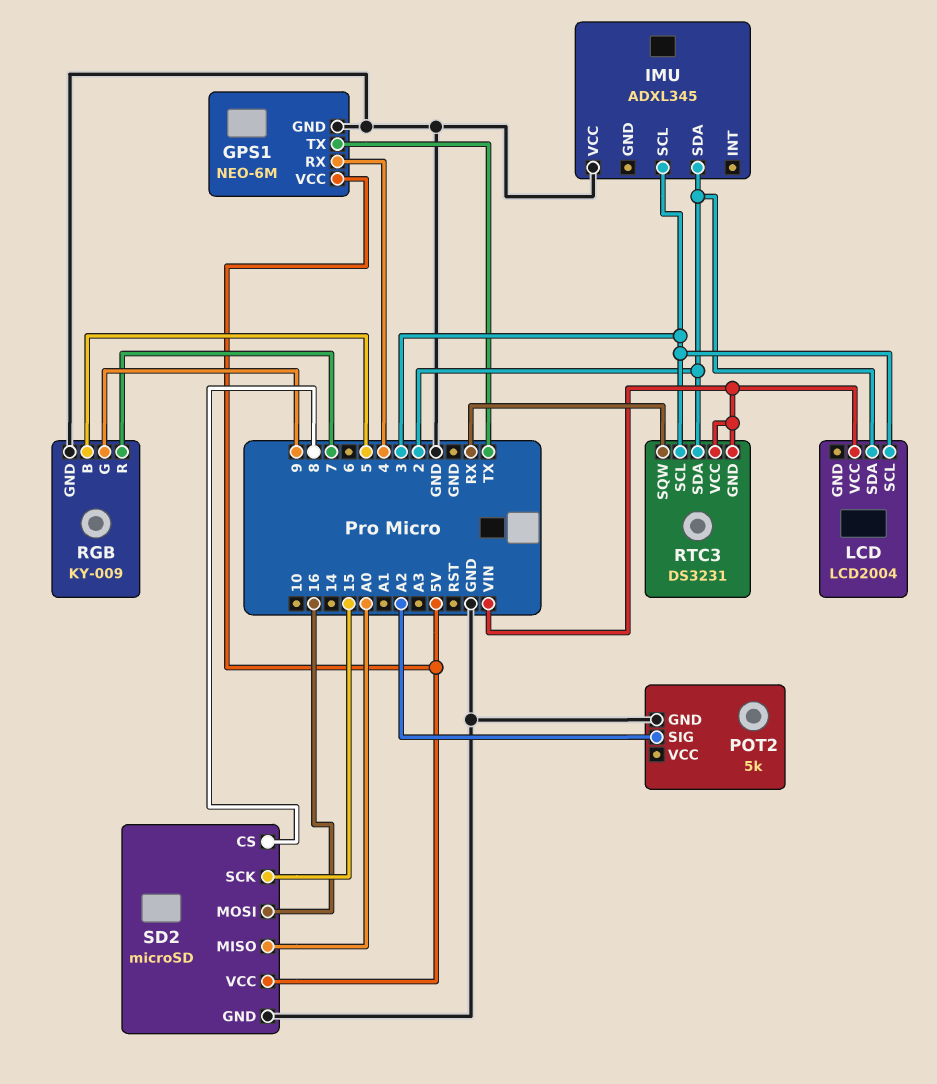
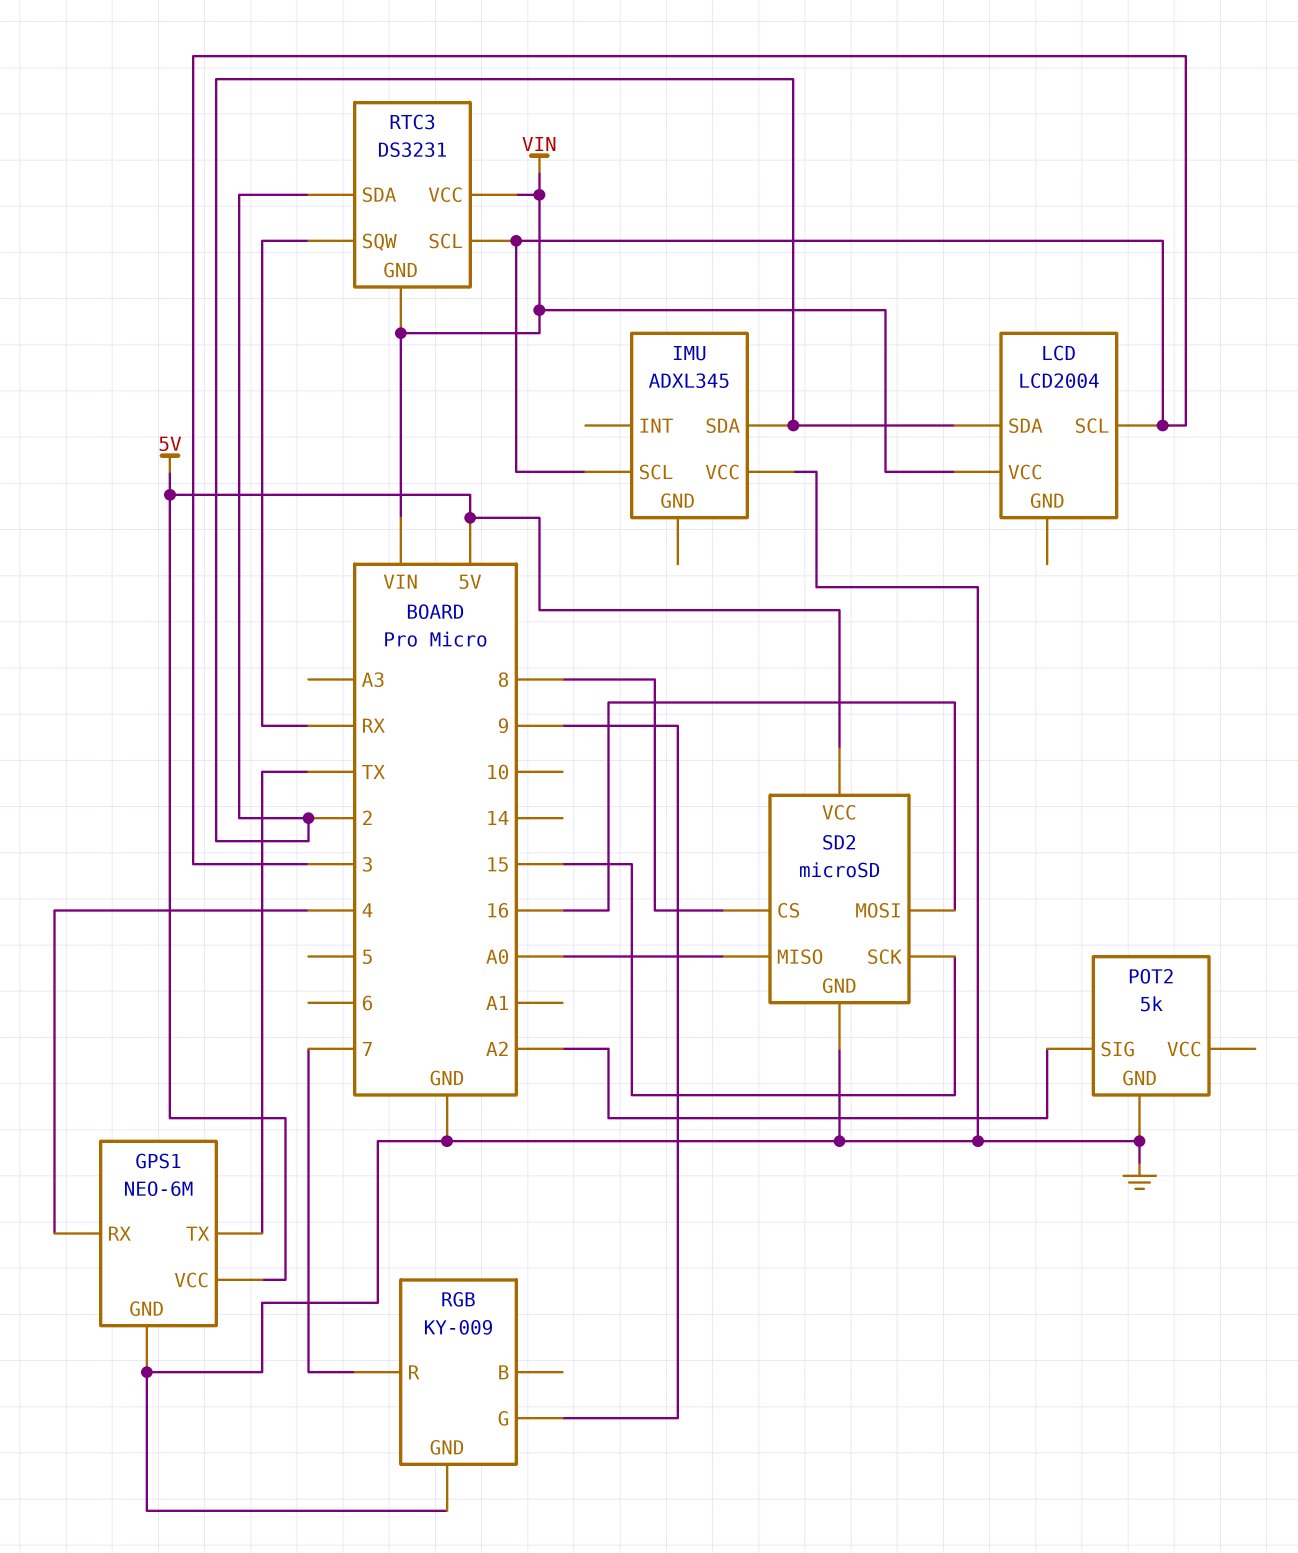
RGB pin B: 5 -> none

